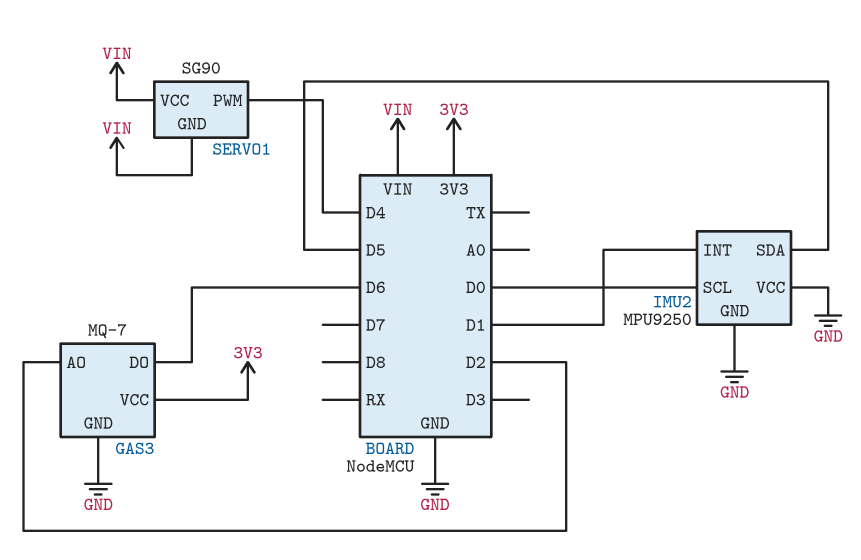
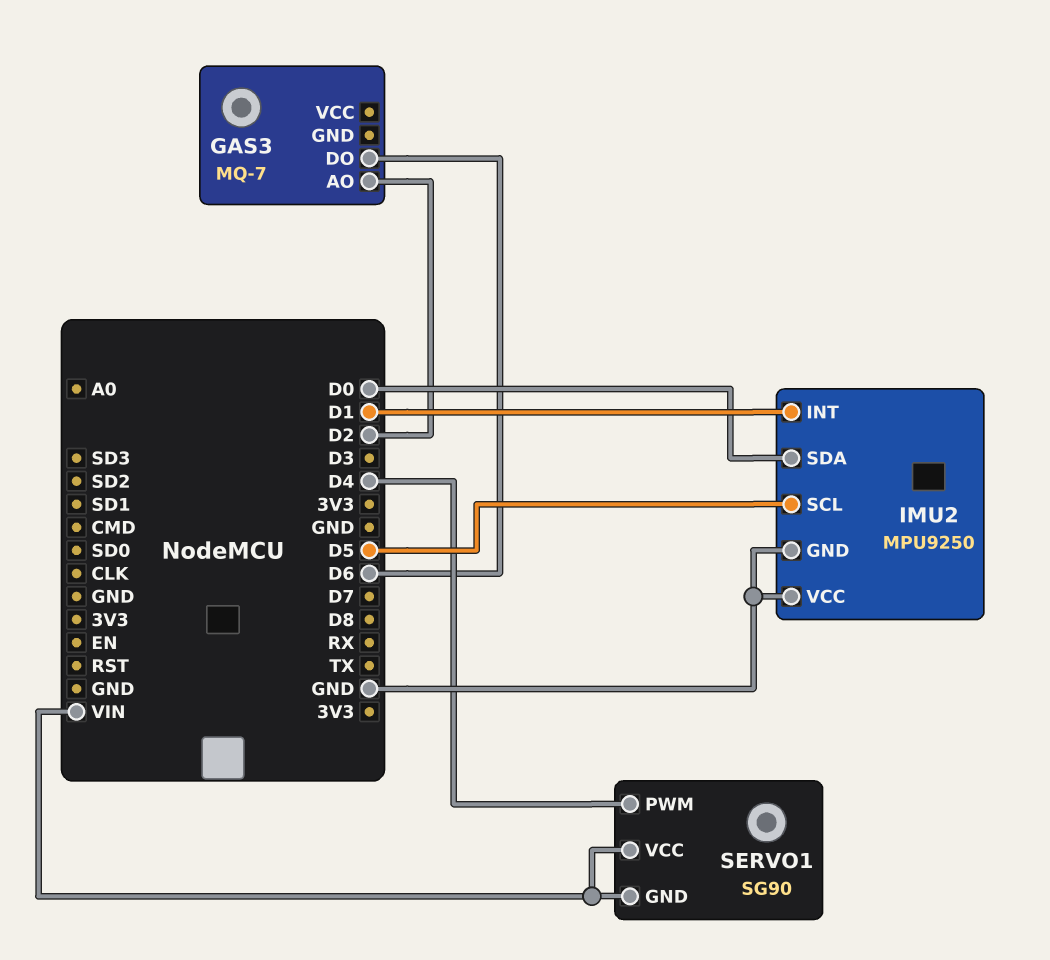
GAS3 pin GND: GND -> none
GAS3 pin VCC: 3V3 -> none
IMU2 pin SCL: D0 -> D5
IMU2 pin SDA: D5 -> D0

